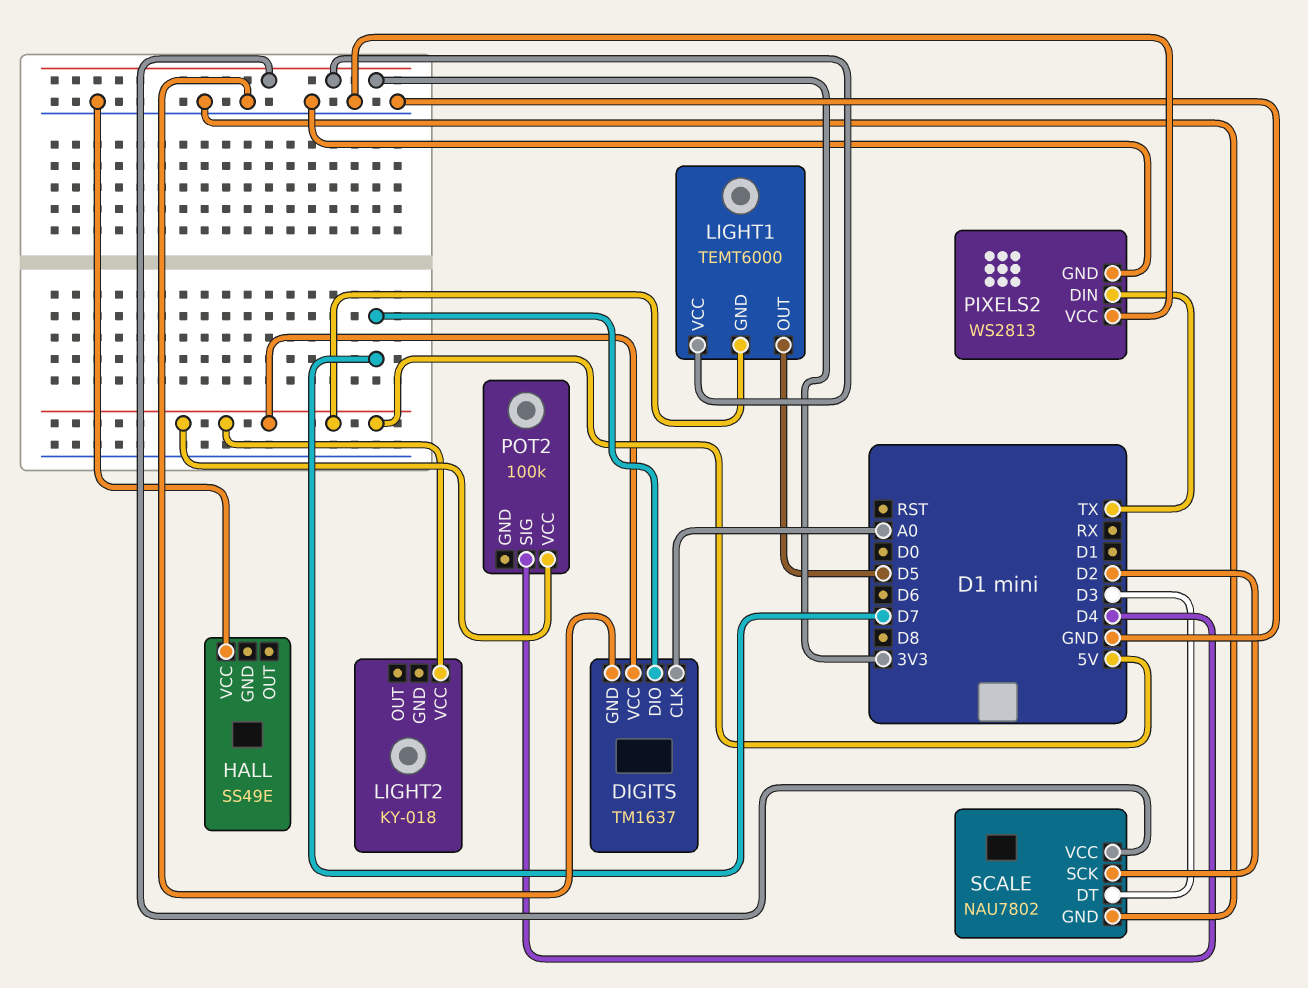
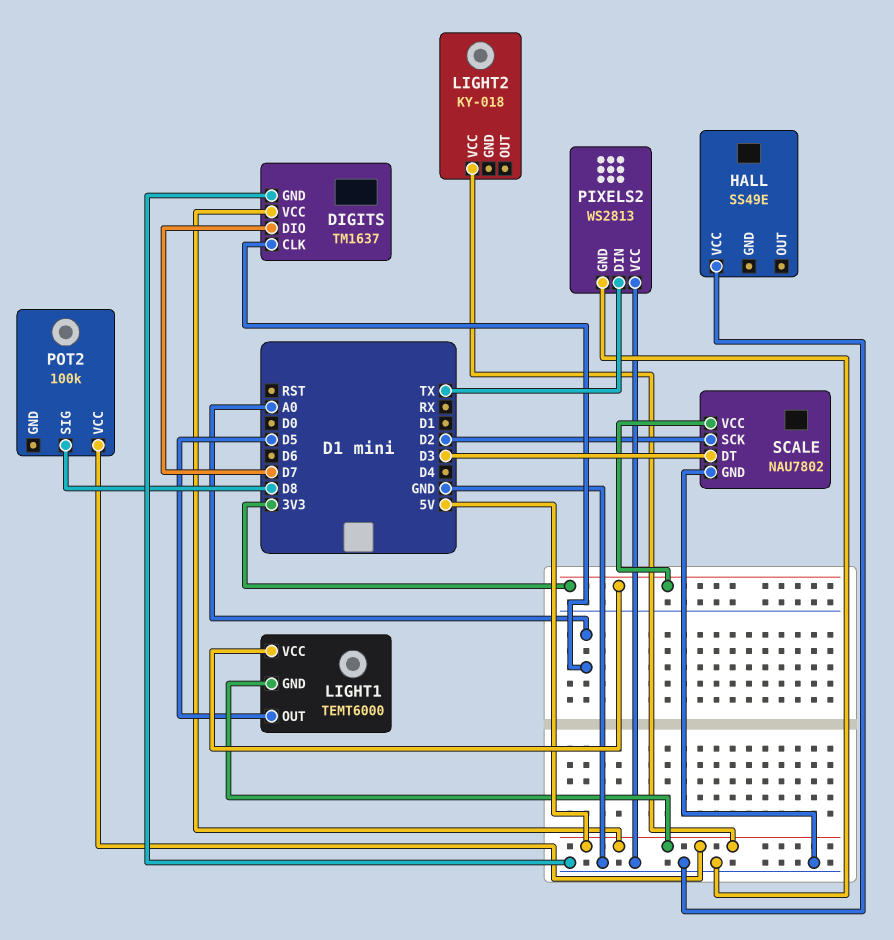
POT2 pin SIG: D4 -> D8

